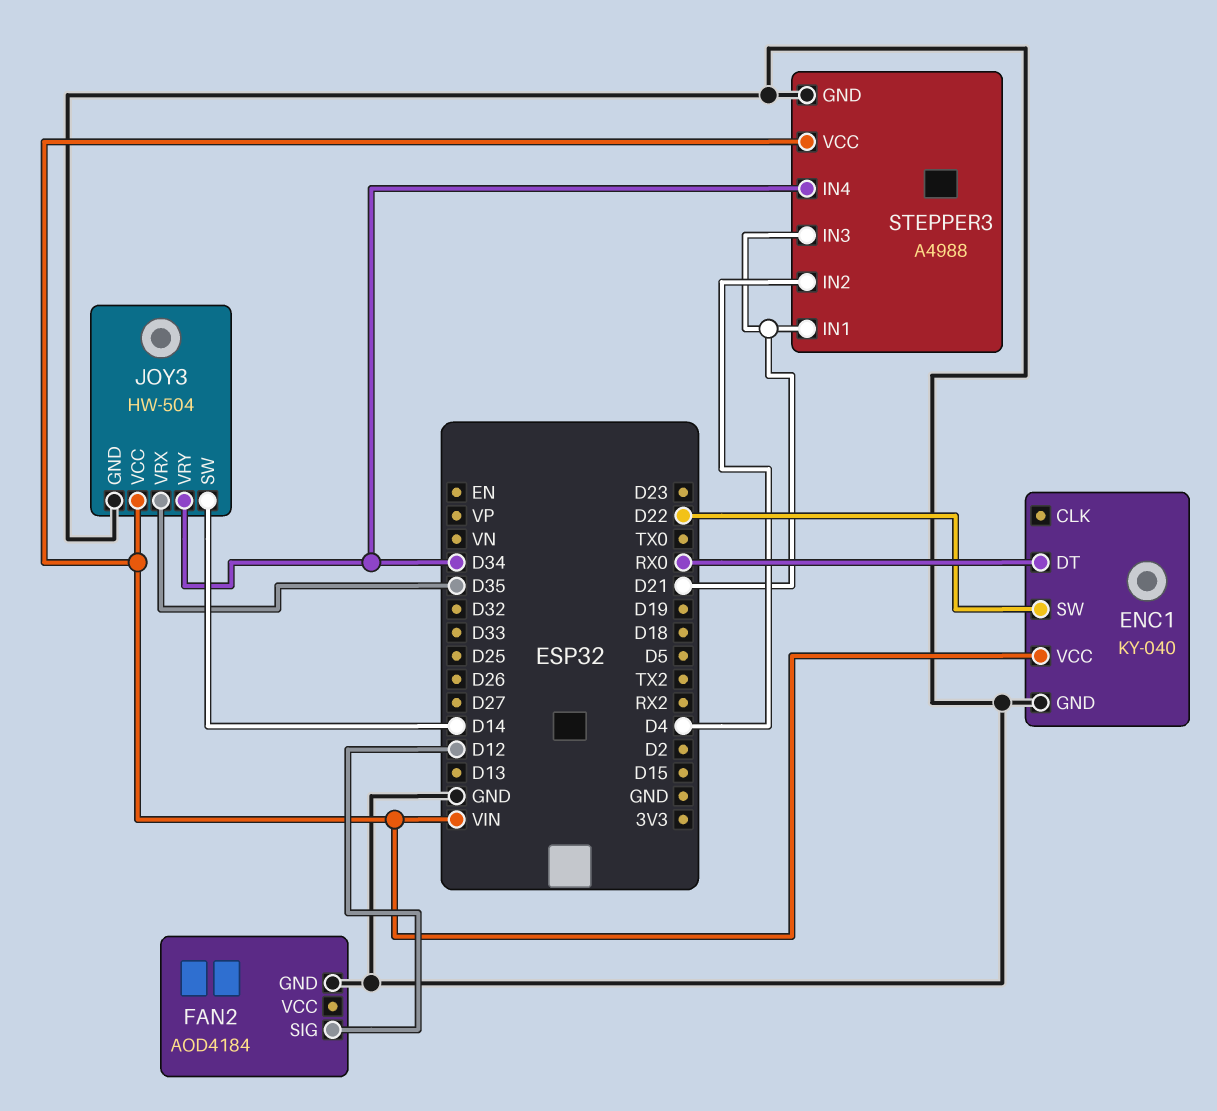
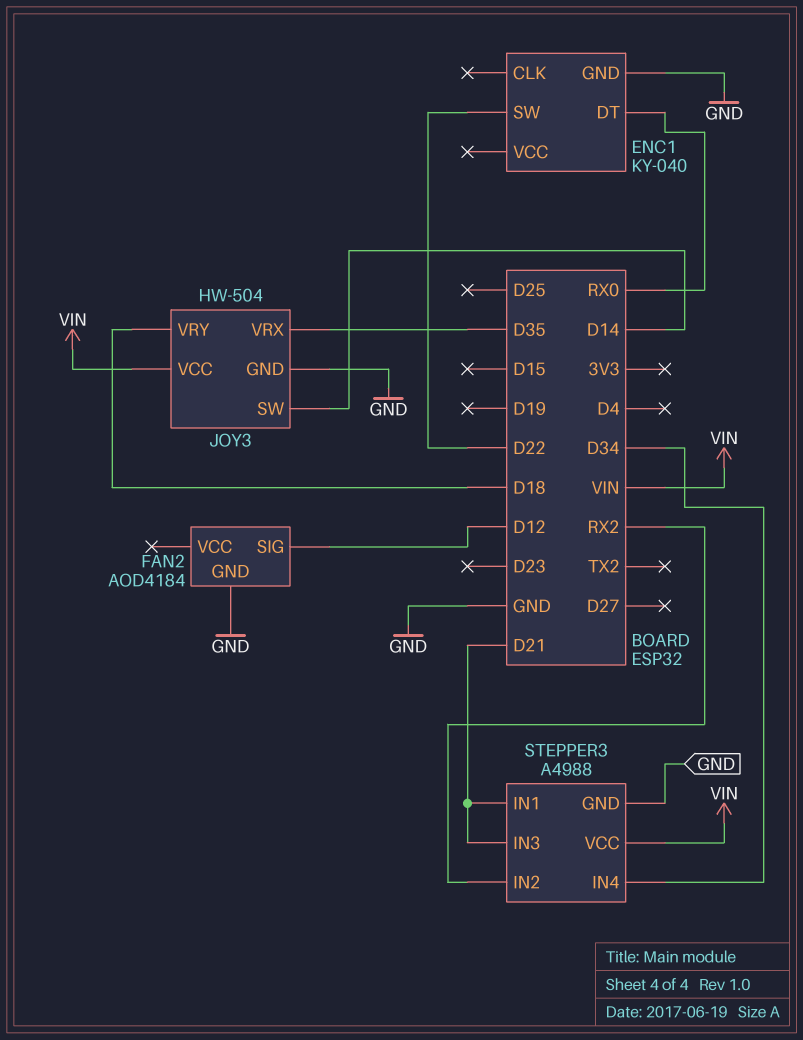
ENC1 pin VCC: VIN -> none
JOY3 pin VRY: D34 -> D18
STEPPER3 pin IN2: D4 -> RX2

